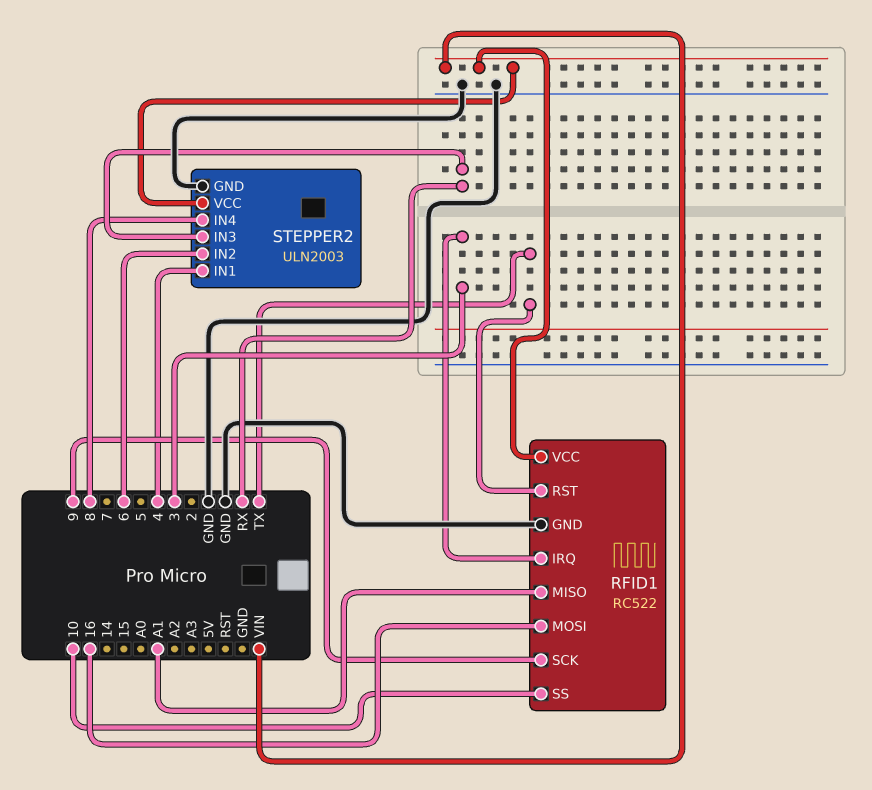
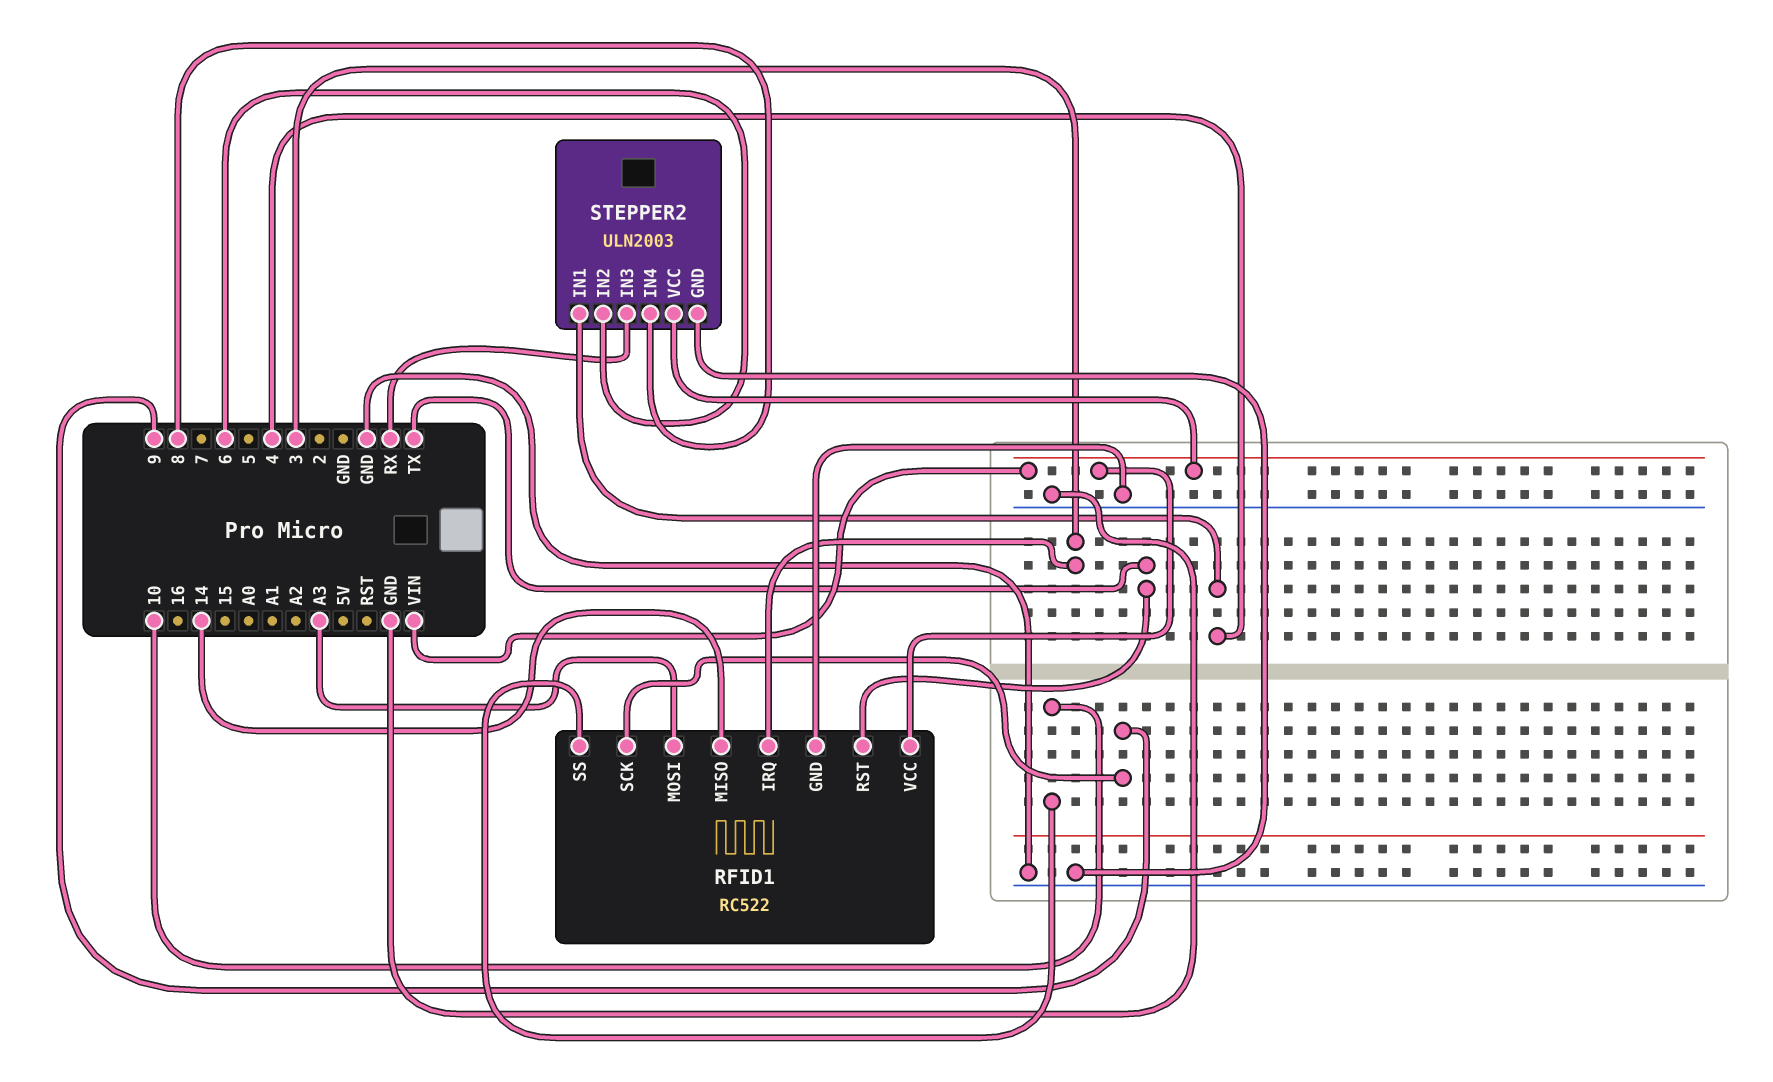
RFID1 pin MISO: A1 -> 14
RFID1 pin MOSI: 16 -> A3

